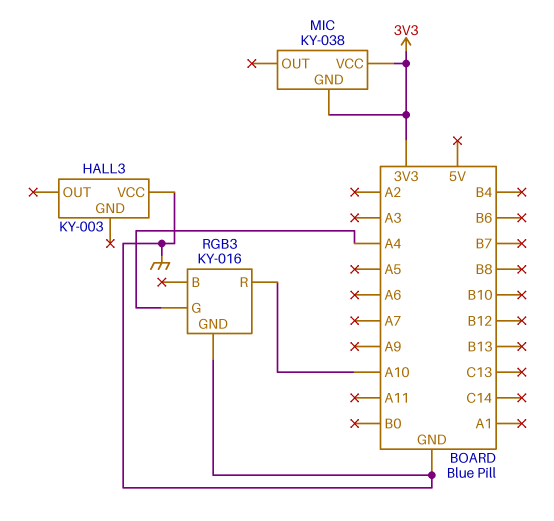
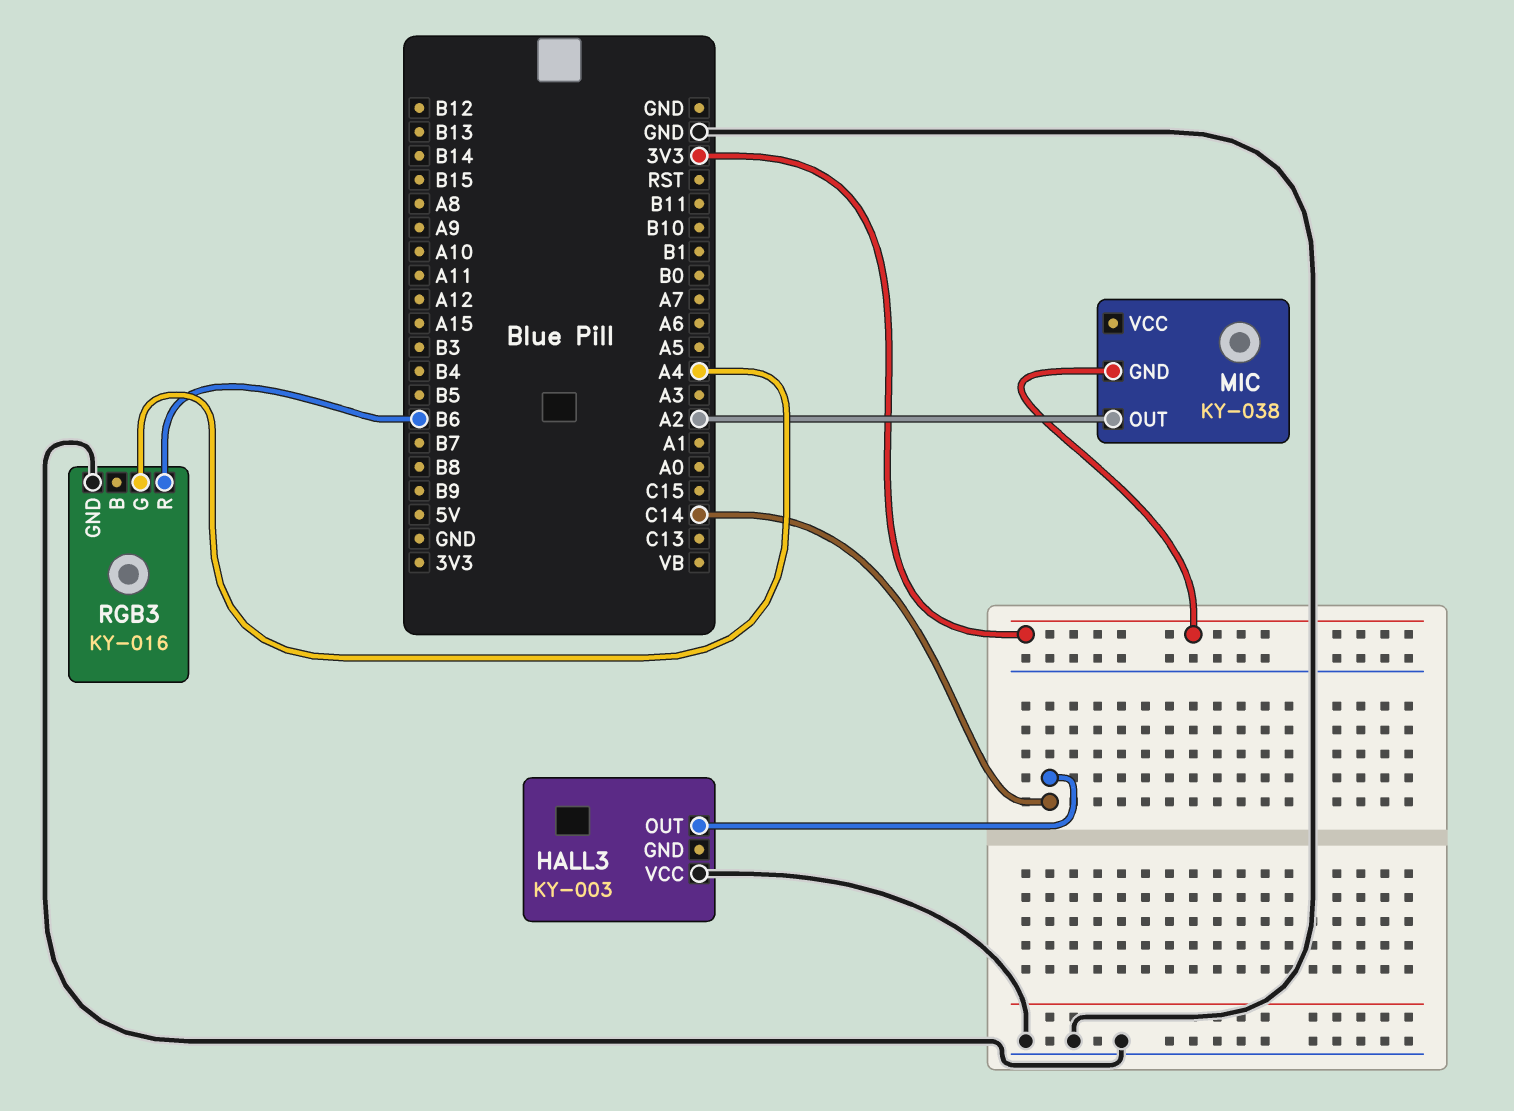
HALL3 pin OUT: none -> C14
MIC pin OUT: none -> A2
MIC pin VCC: 3V3 -> none
RGB3 pin R: A10 -> B6

